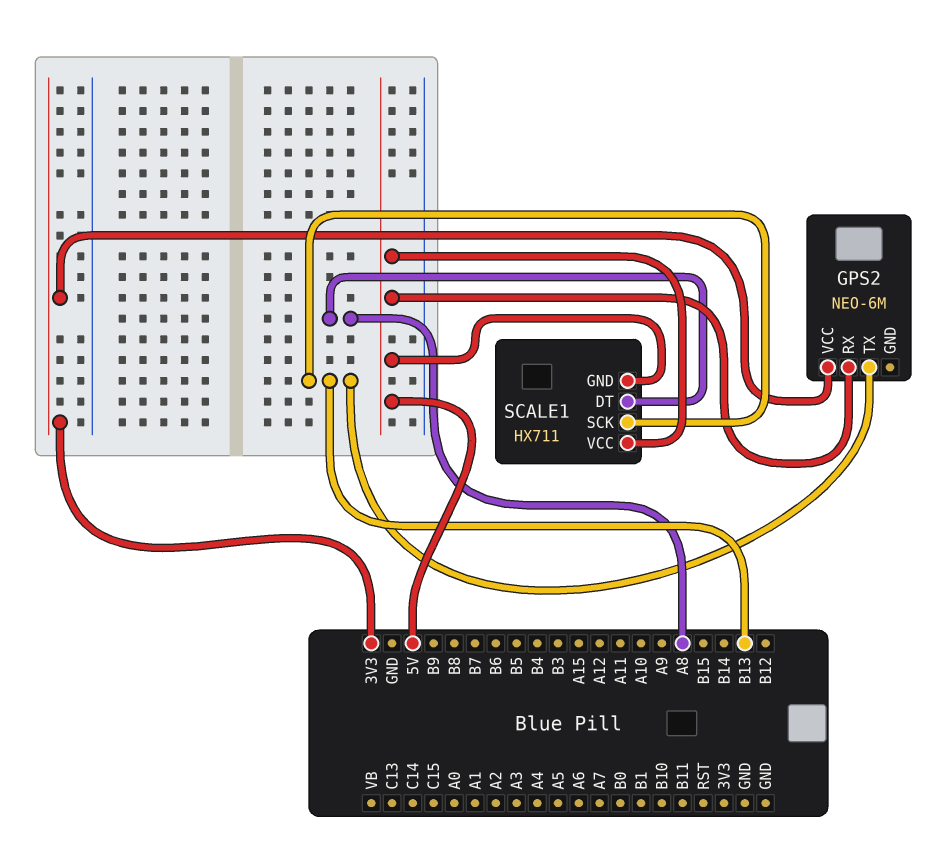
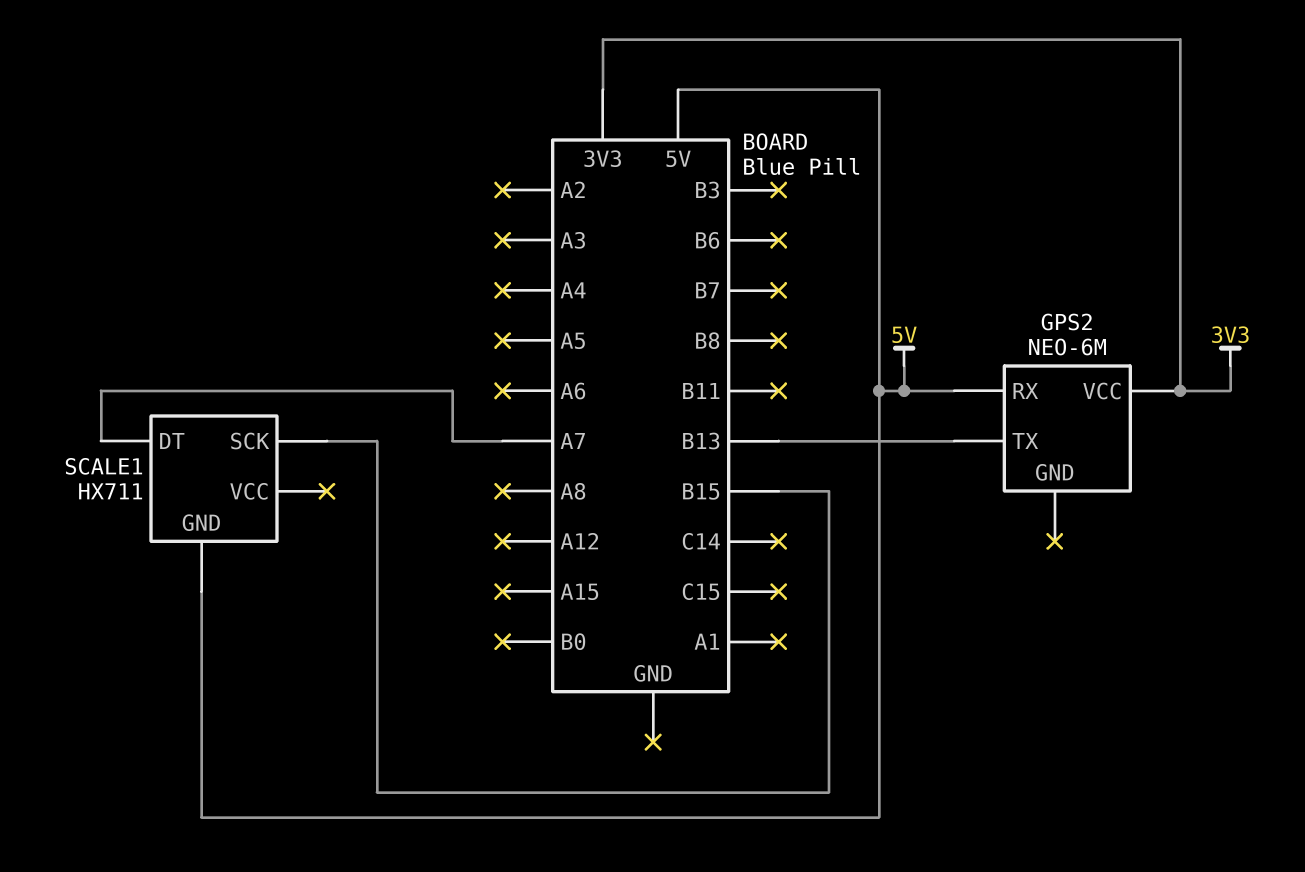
SCALE1 pin DT: A8 -> A7
SCALE1 pin SCK: B13 -> B15
SCALE1 pin VCC: 5V -> none

